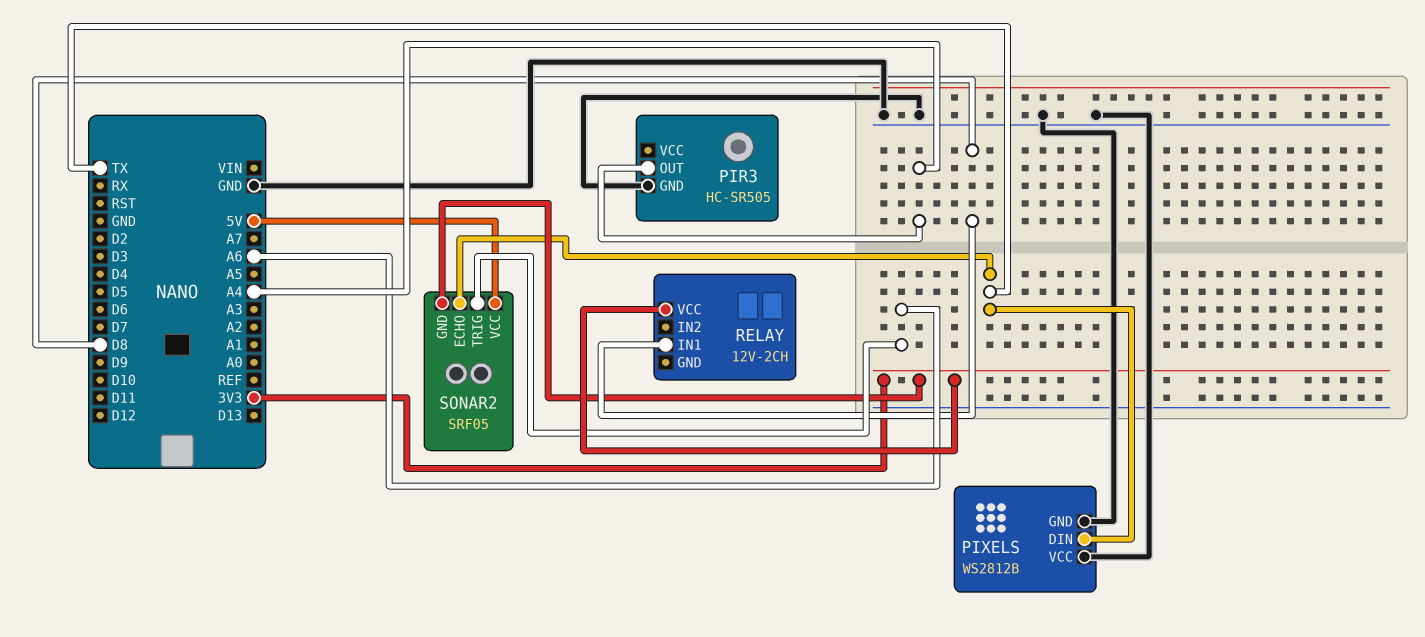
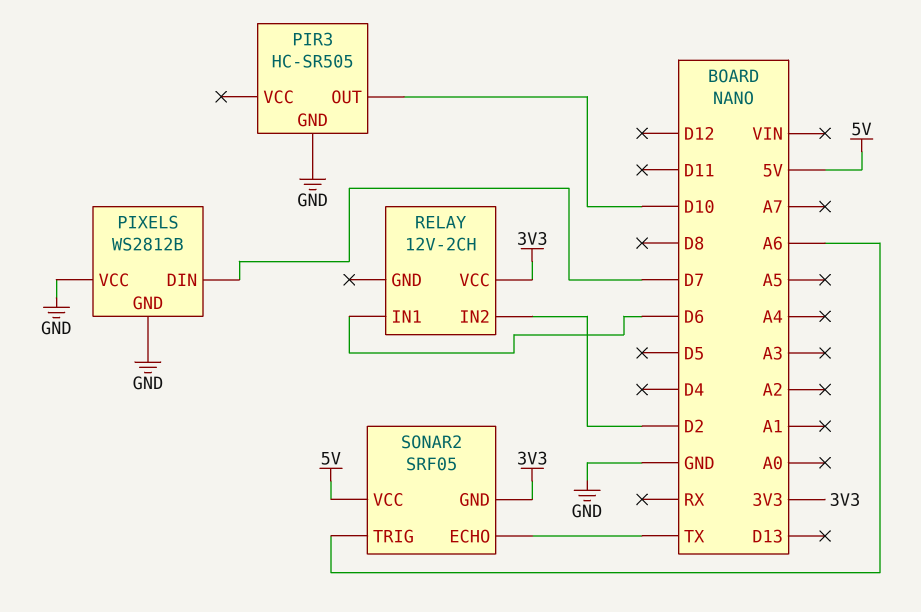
PIR3 pin OUT: A4 -> D10
PIXELS pin DIN: TX -> D7
RELAY pin IN1: D8 -> D6
RELAY pin IN2: none -> D2

